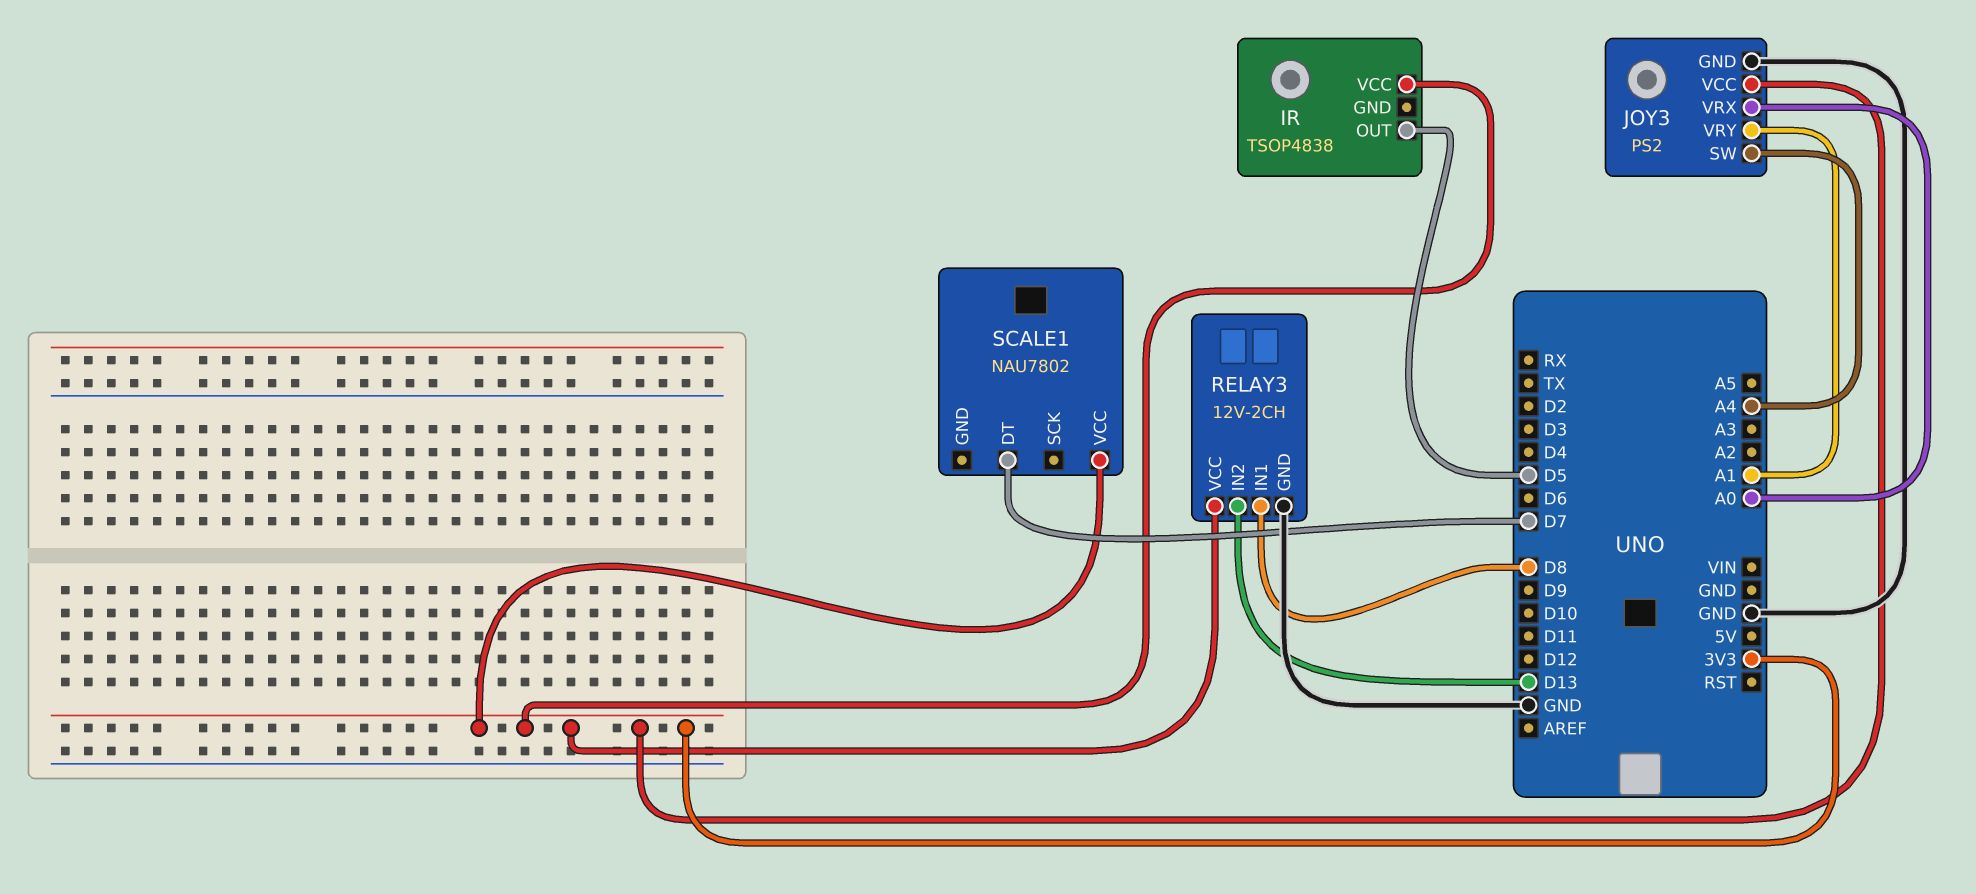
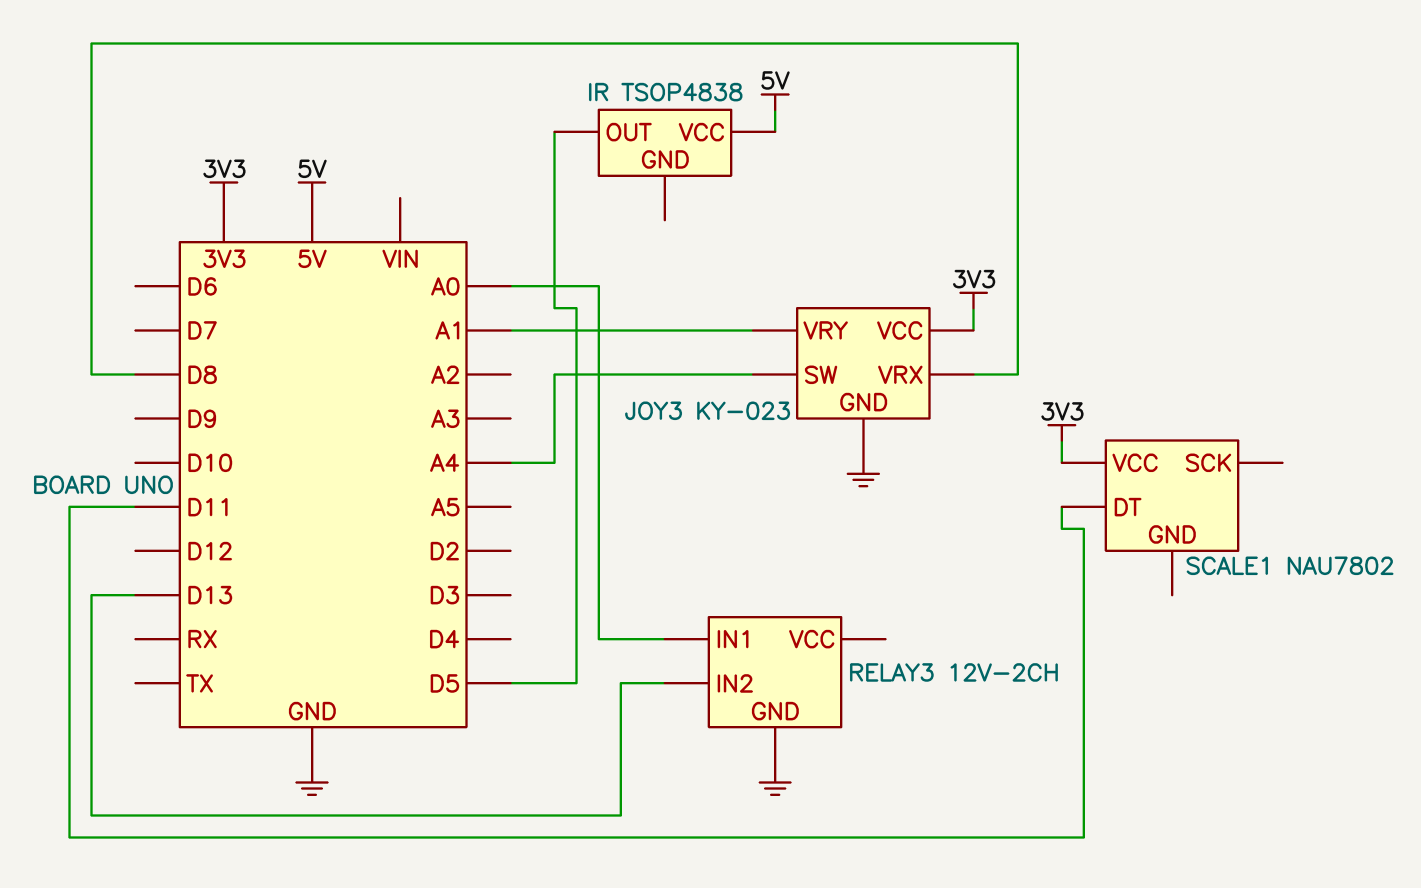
IR pin VCC: 3V3 -> 5V
JOY3: PS2 -> KY-023
JOY3 pin VRX: A0 -> D8
RELAY3 pin IN1: D8 -> A0
RELAY3 pin VCC: 3V3 -> none
SCALE1 pin DT: D7 -> D11

